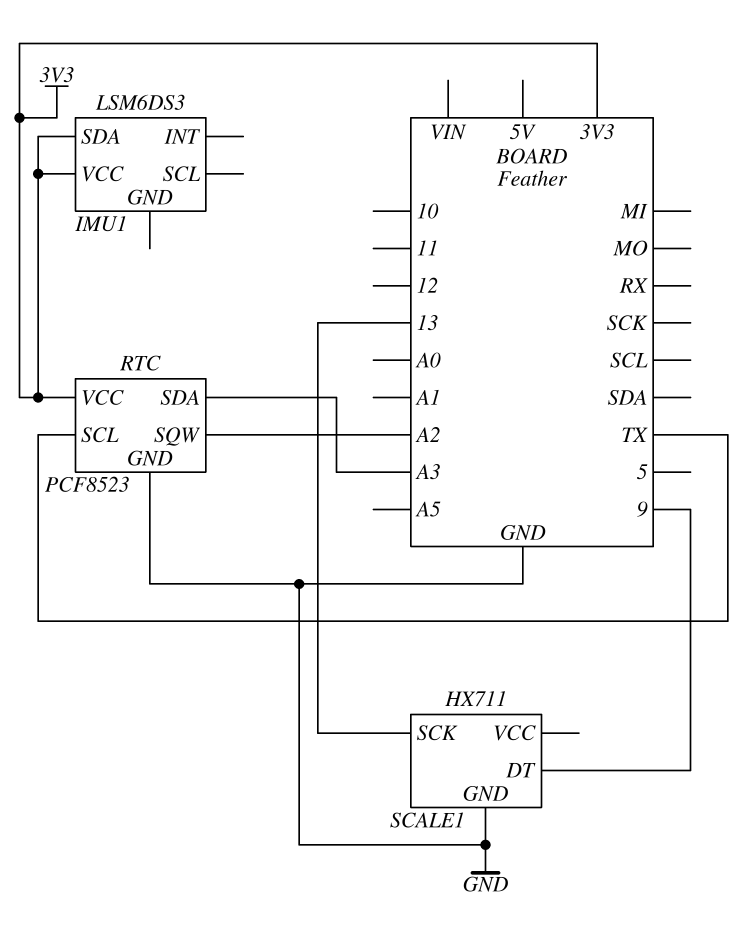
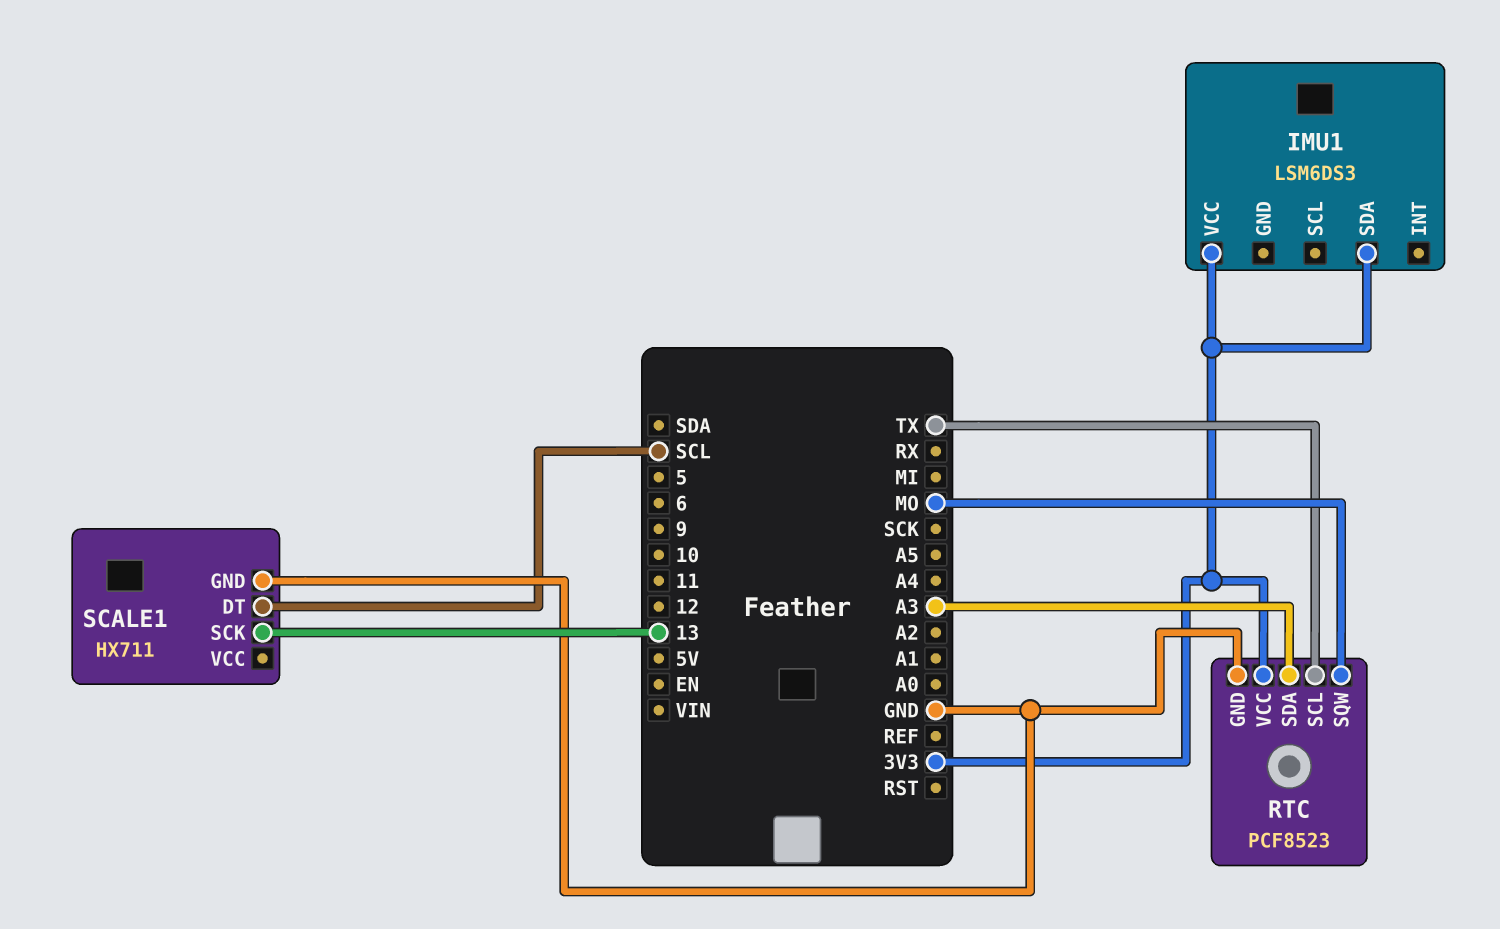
RTC pin SQW: A2 -> MO
SCALE1 pin DT: 9 -> SCL

